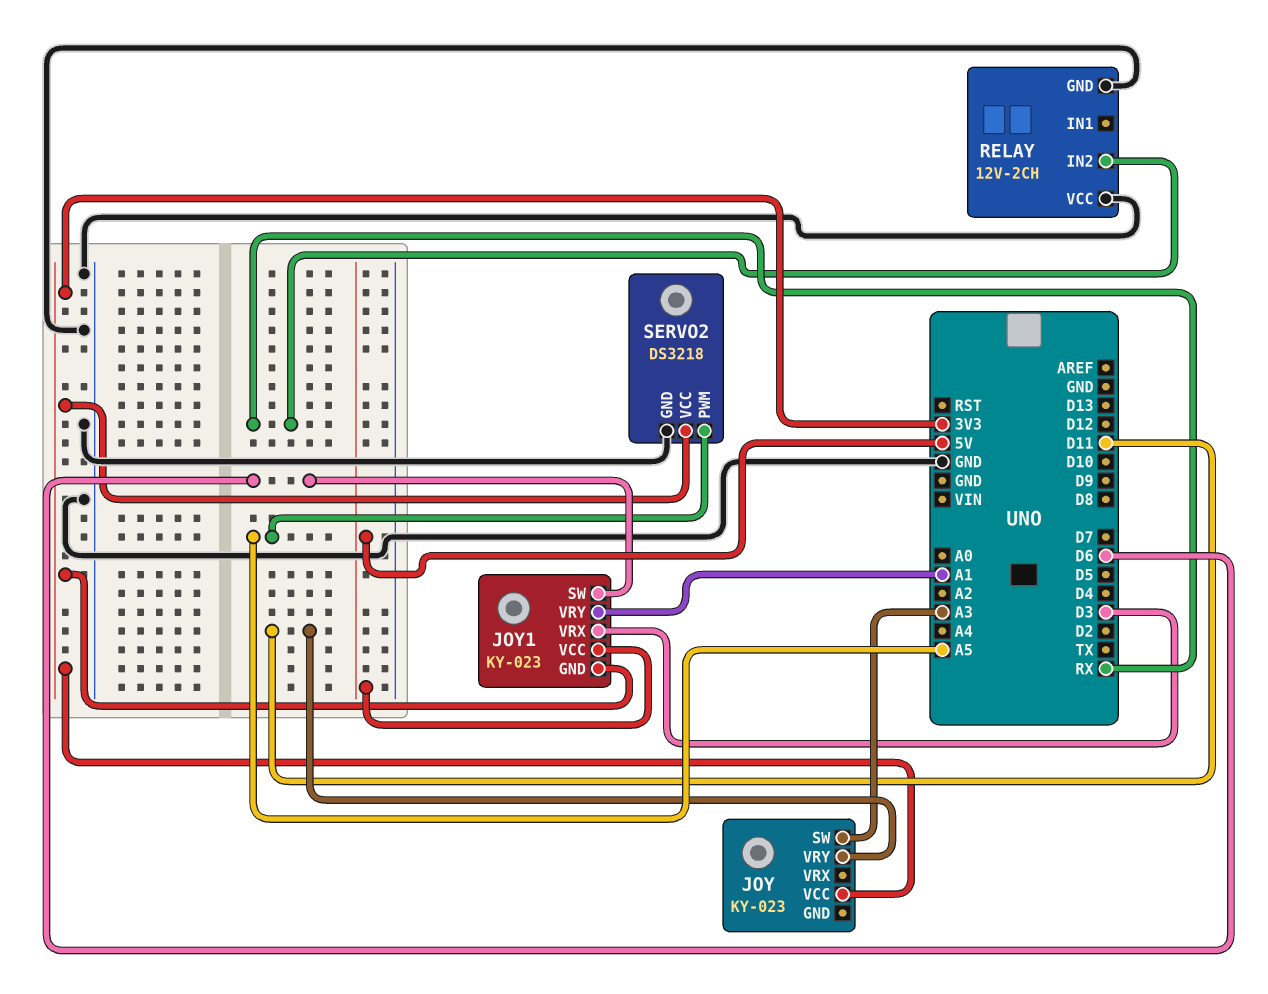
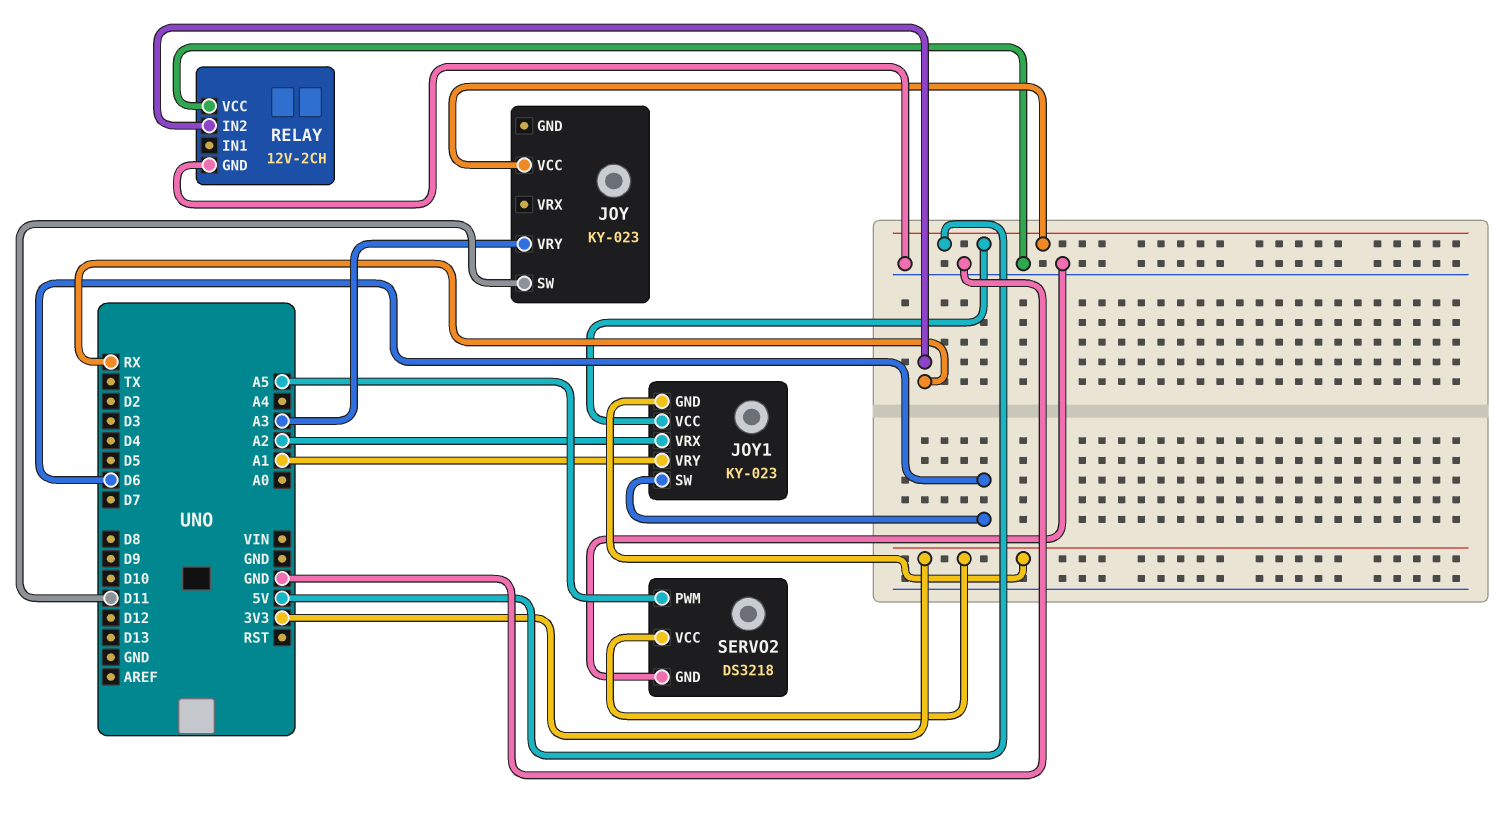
JOY pin SW: A3 -> D11
JOY pin VCC: 3V3 -> 5V
JOY pin VRY: D11 -> A3
JOY1 pin VRX: D3 -> A2

